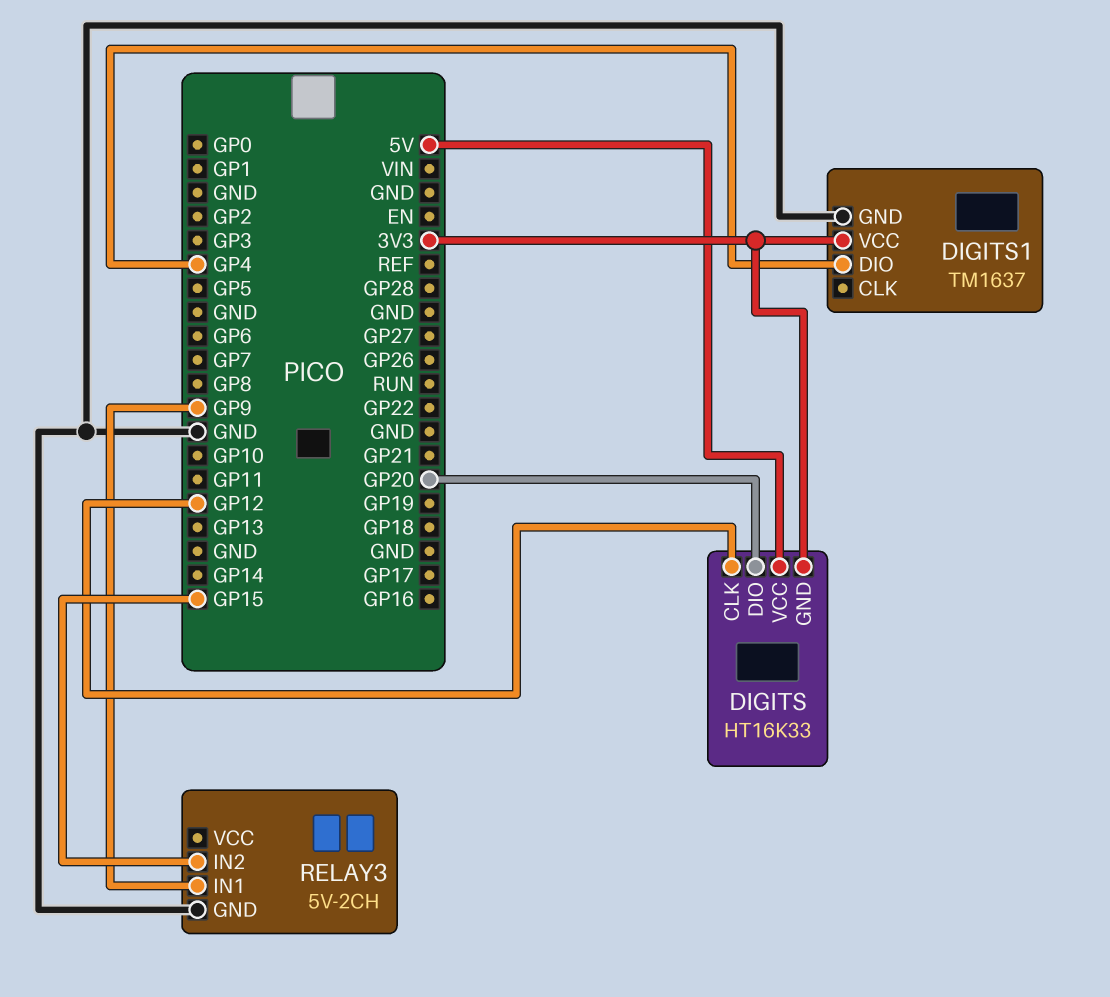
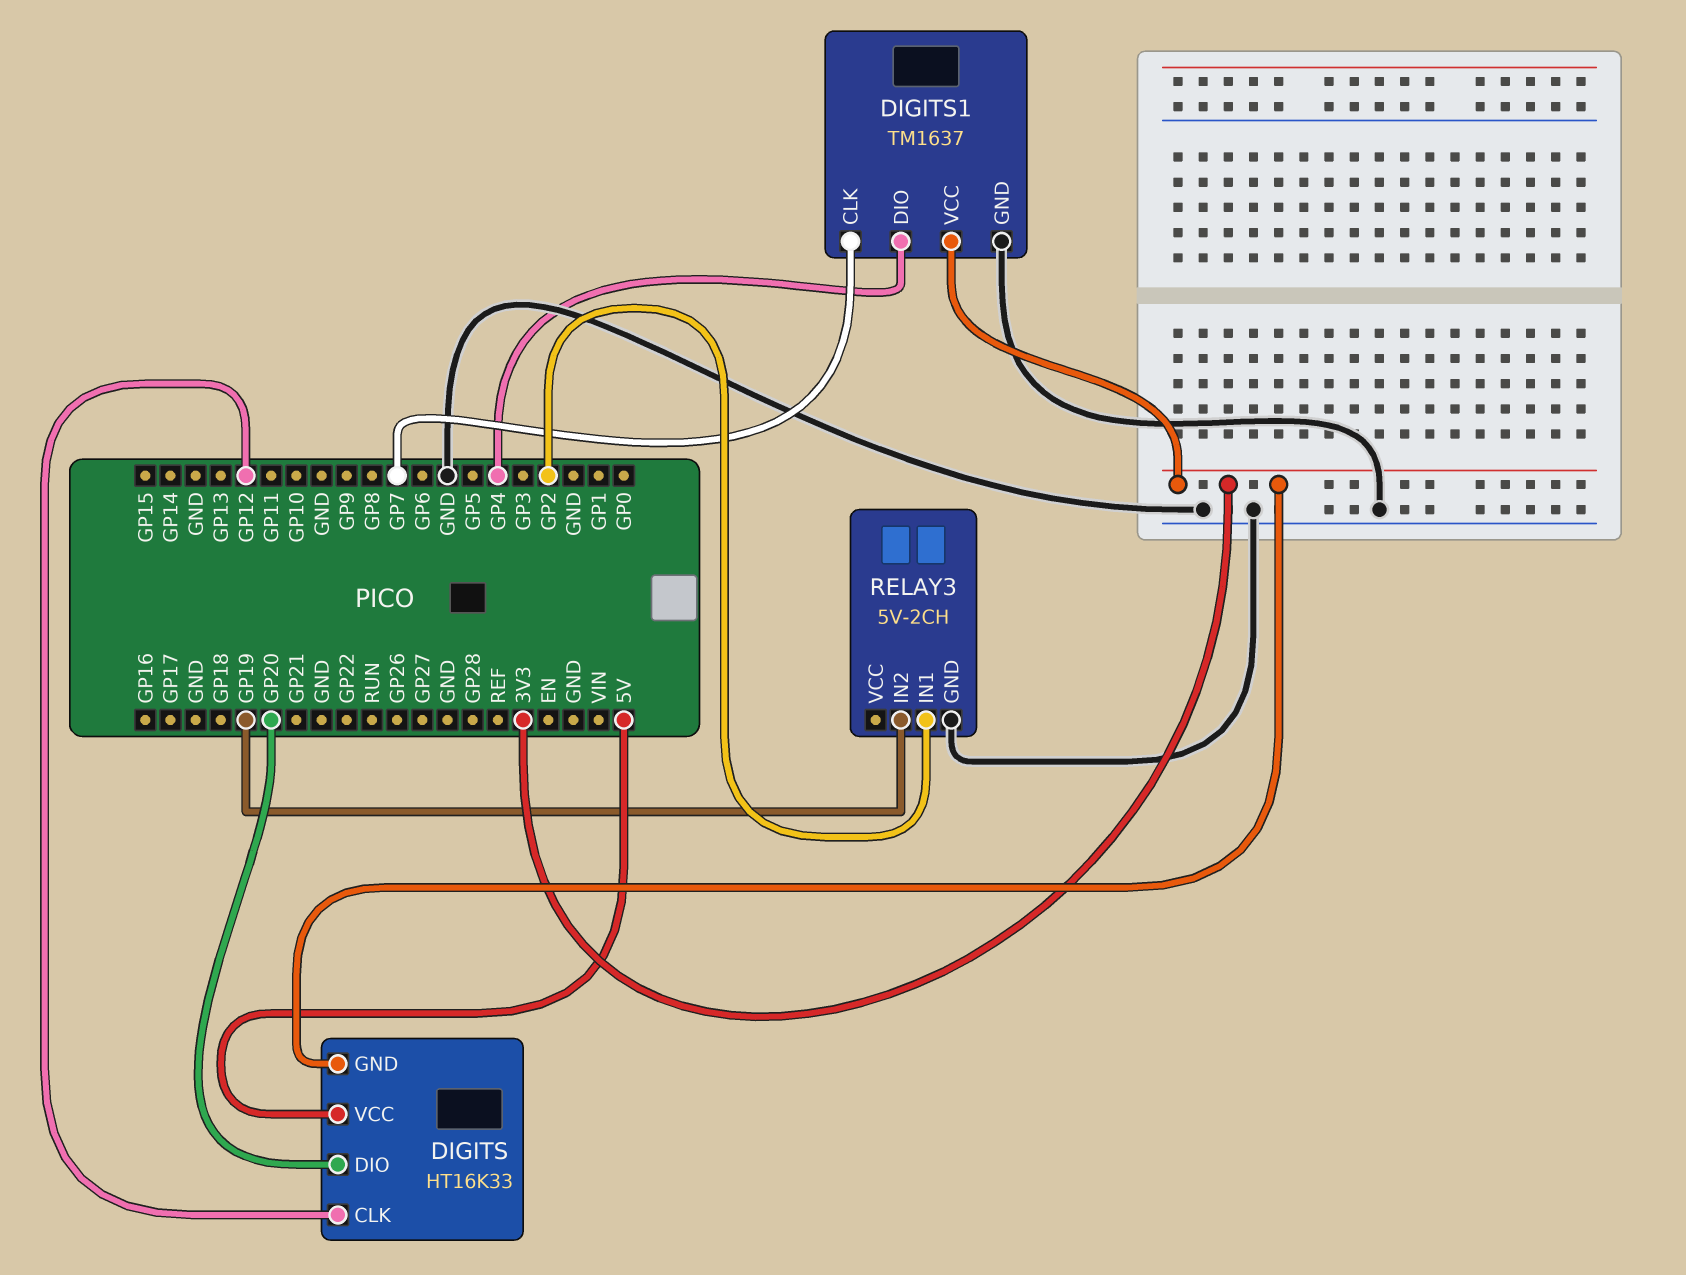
DIGITS1 pin CLK: none -> GP7
RELAY3 pin IN1: GP9 -> GP2
RELAY3 pin IN2: GP15 -> GP19

